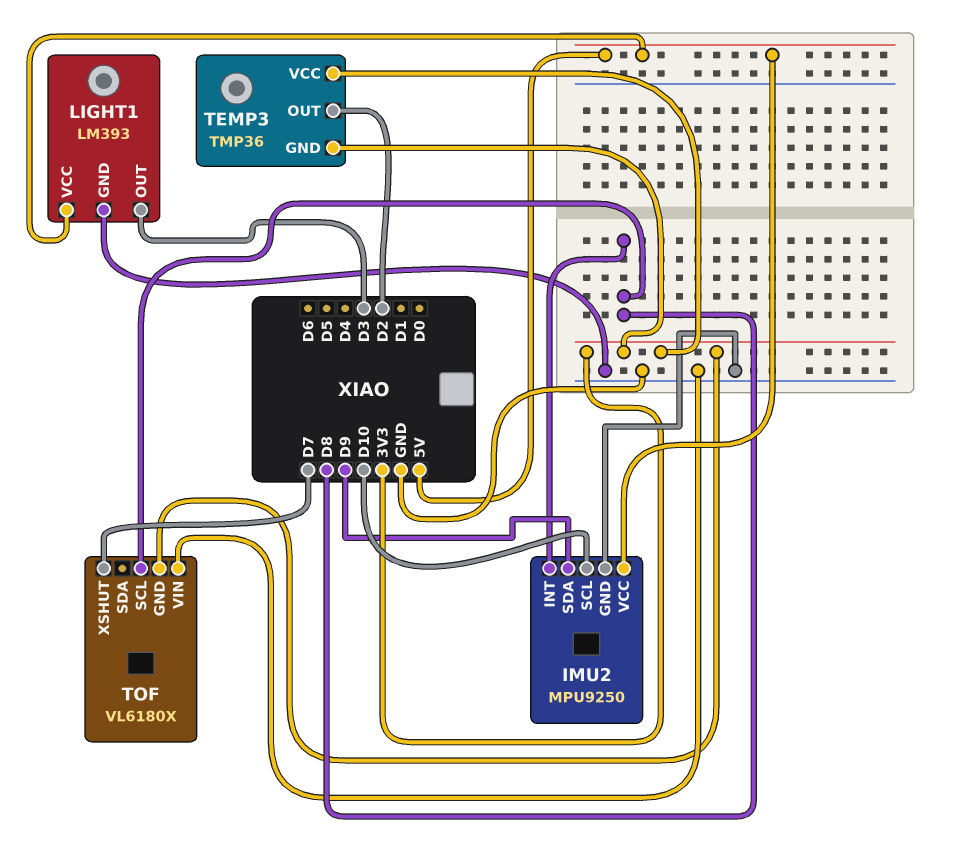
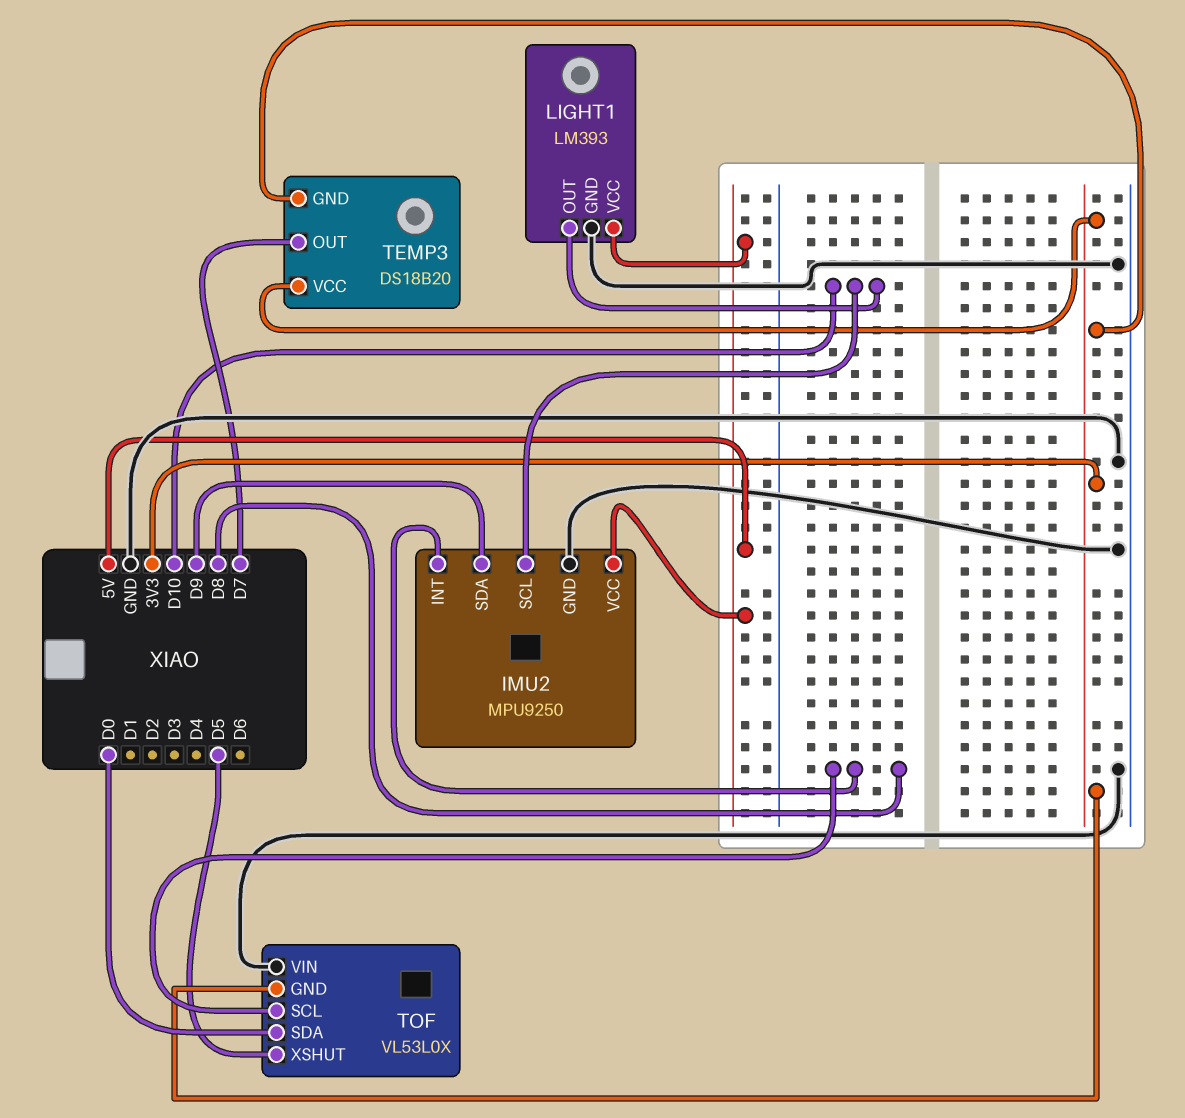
LIGHT1 pin OUT: D3 -> D10
TEMP3: TMP36 -> DS18B20
TEMP3 pin OUT: D2 -> D7
TOF: VL6180X -> VL53L0X
TOF pin SDA: none -> D0
TOF pin XSHUT: D7 -> D5

